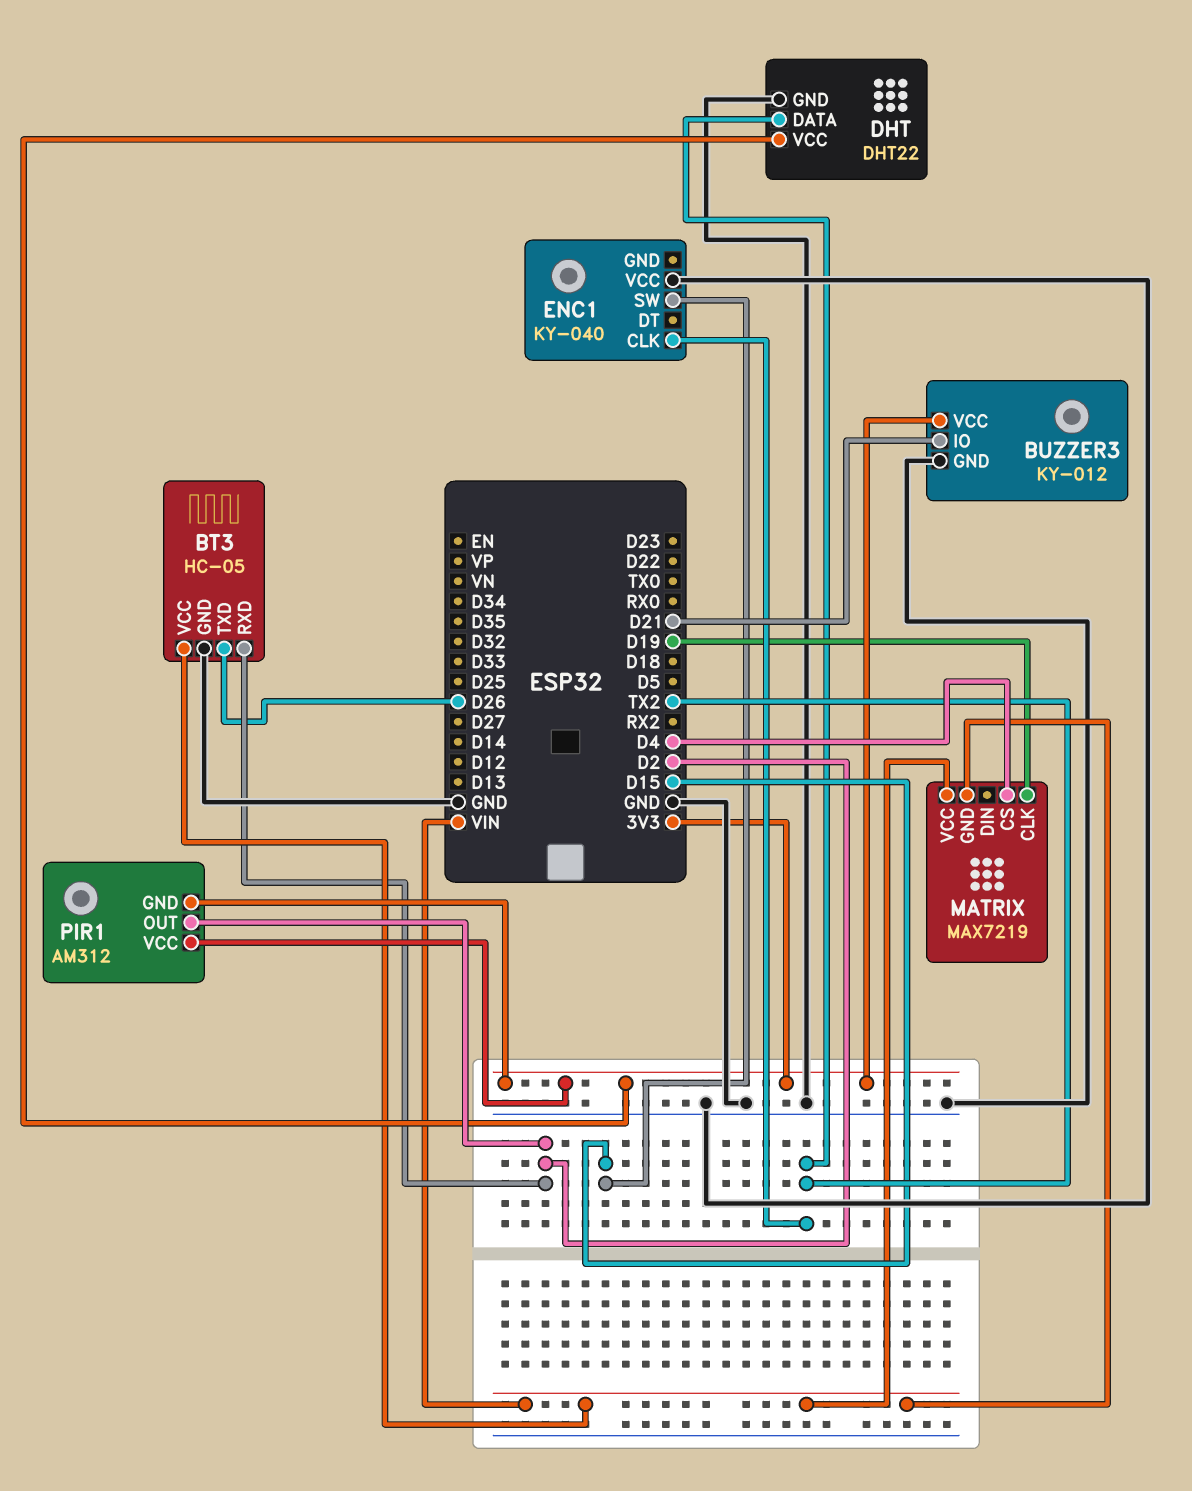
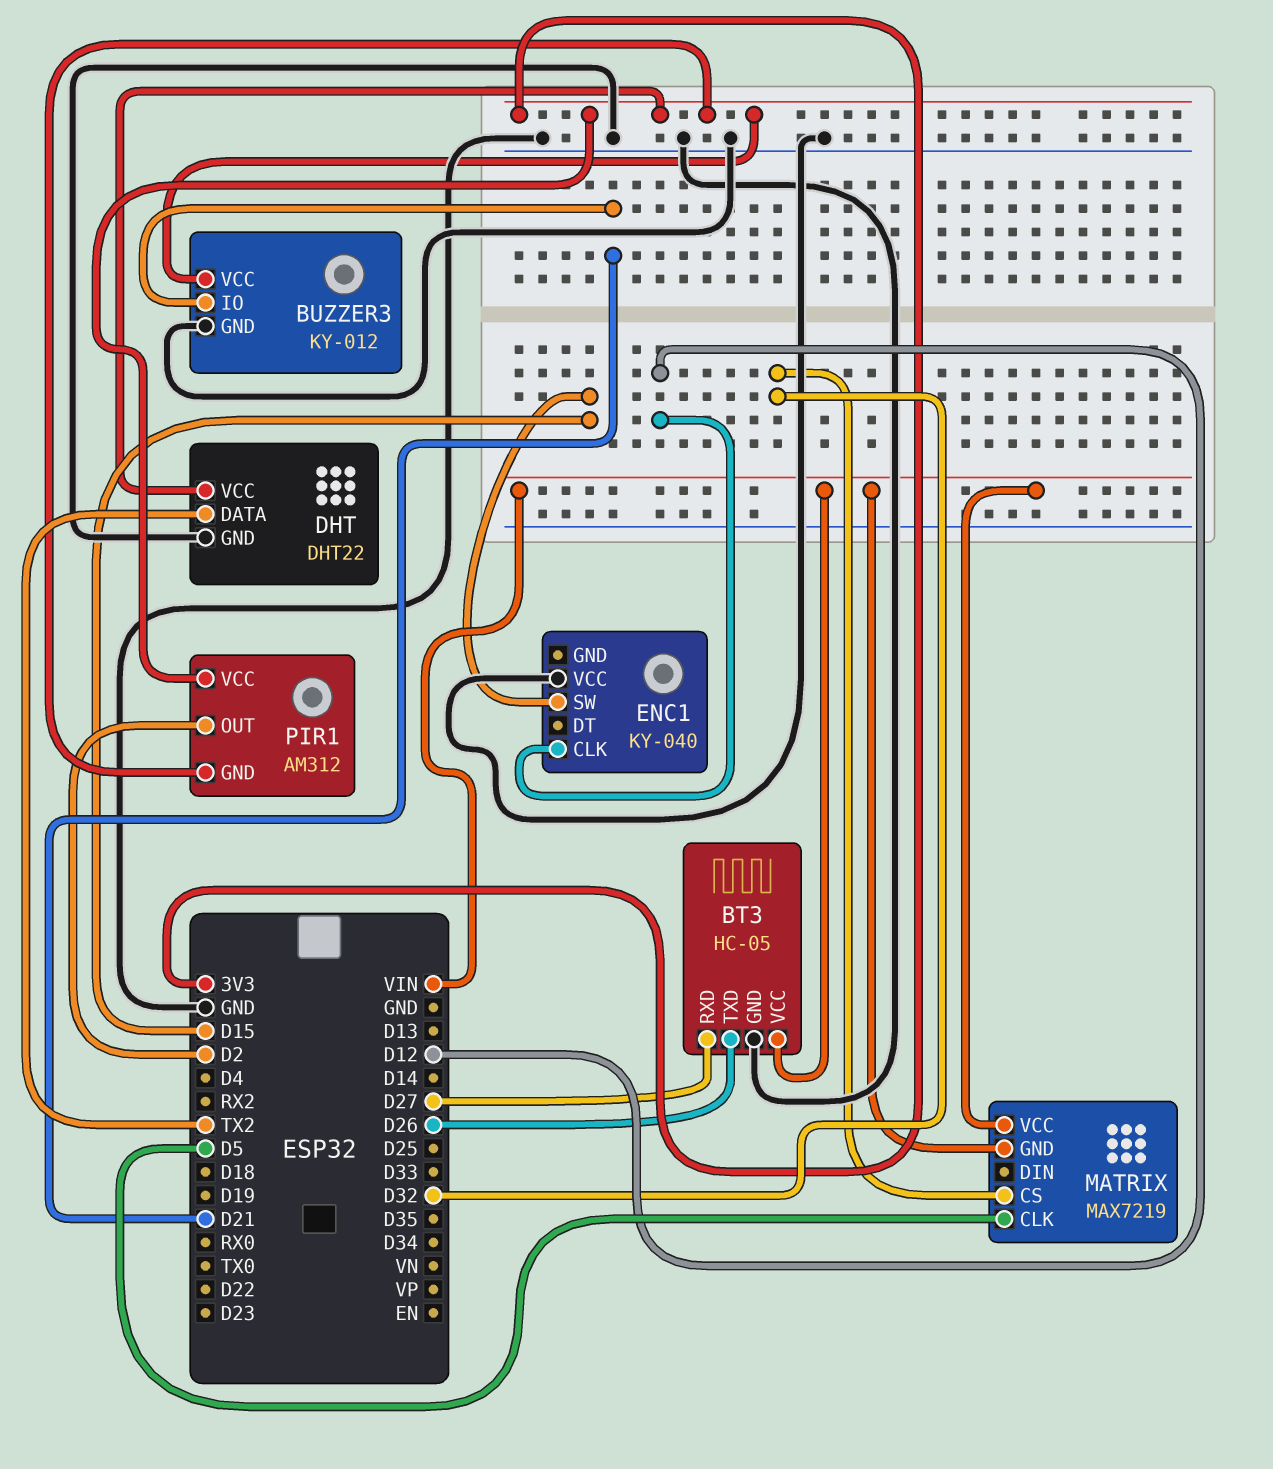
BT3 pin RXD: D2 -> D27
ENC1 pin CLK: TX2 -> D12
MATRIX pin CLK: D19 -> D5
MATRIX pin CS: D4 -> D32

